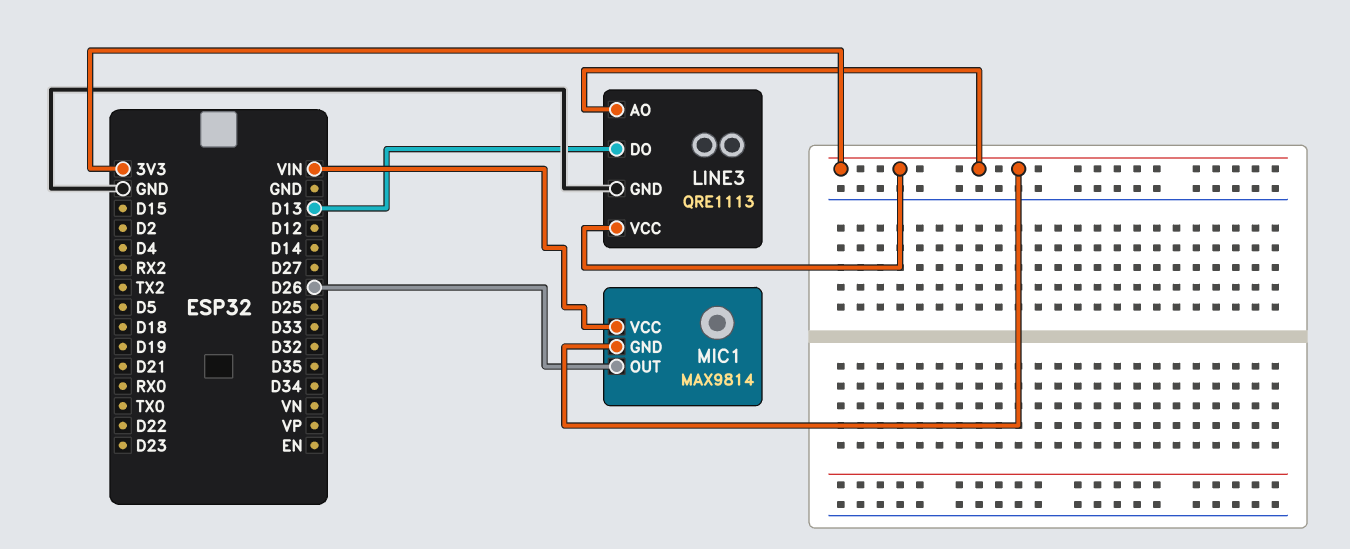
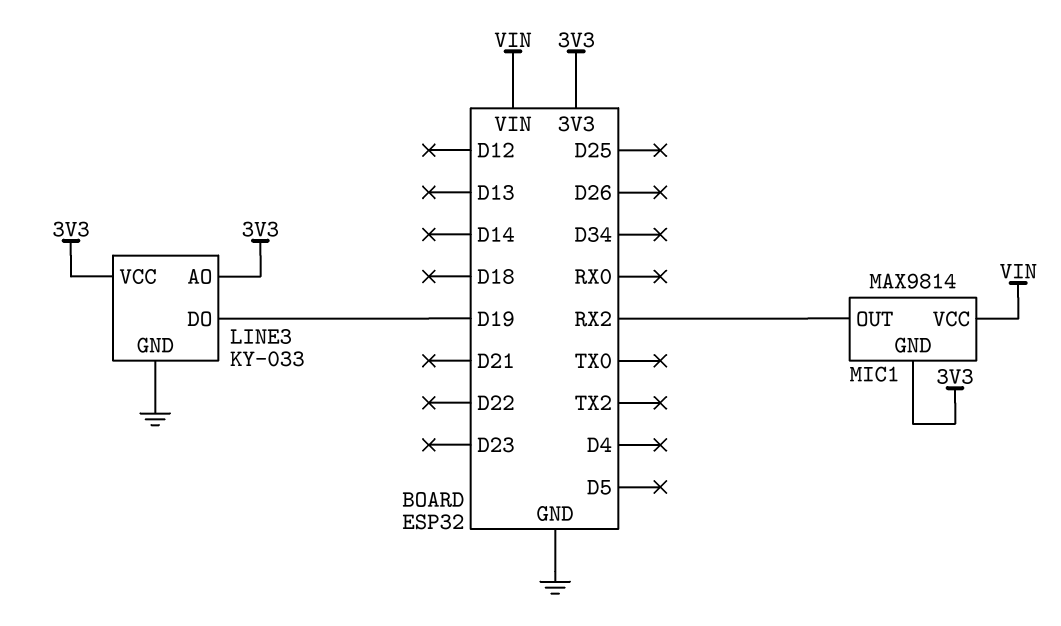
LINE3: QRE1113 -> KY-033
LINE3 pin DO: D13 -> D19
MIC1 pin OUT: D26 -> RX2

